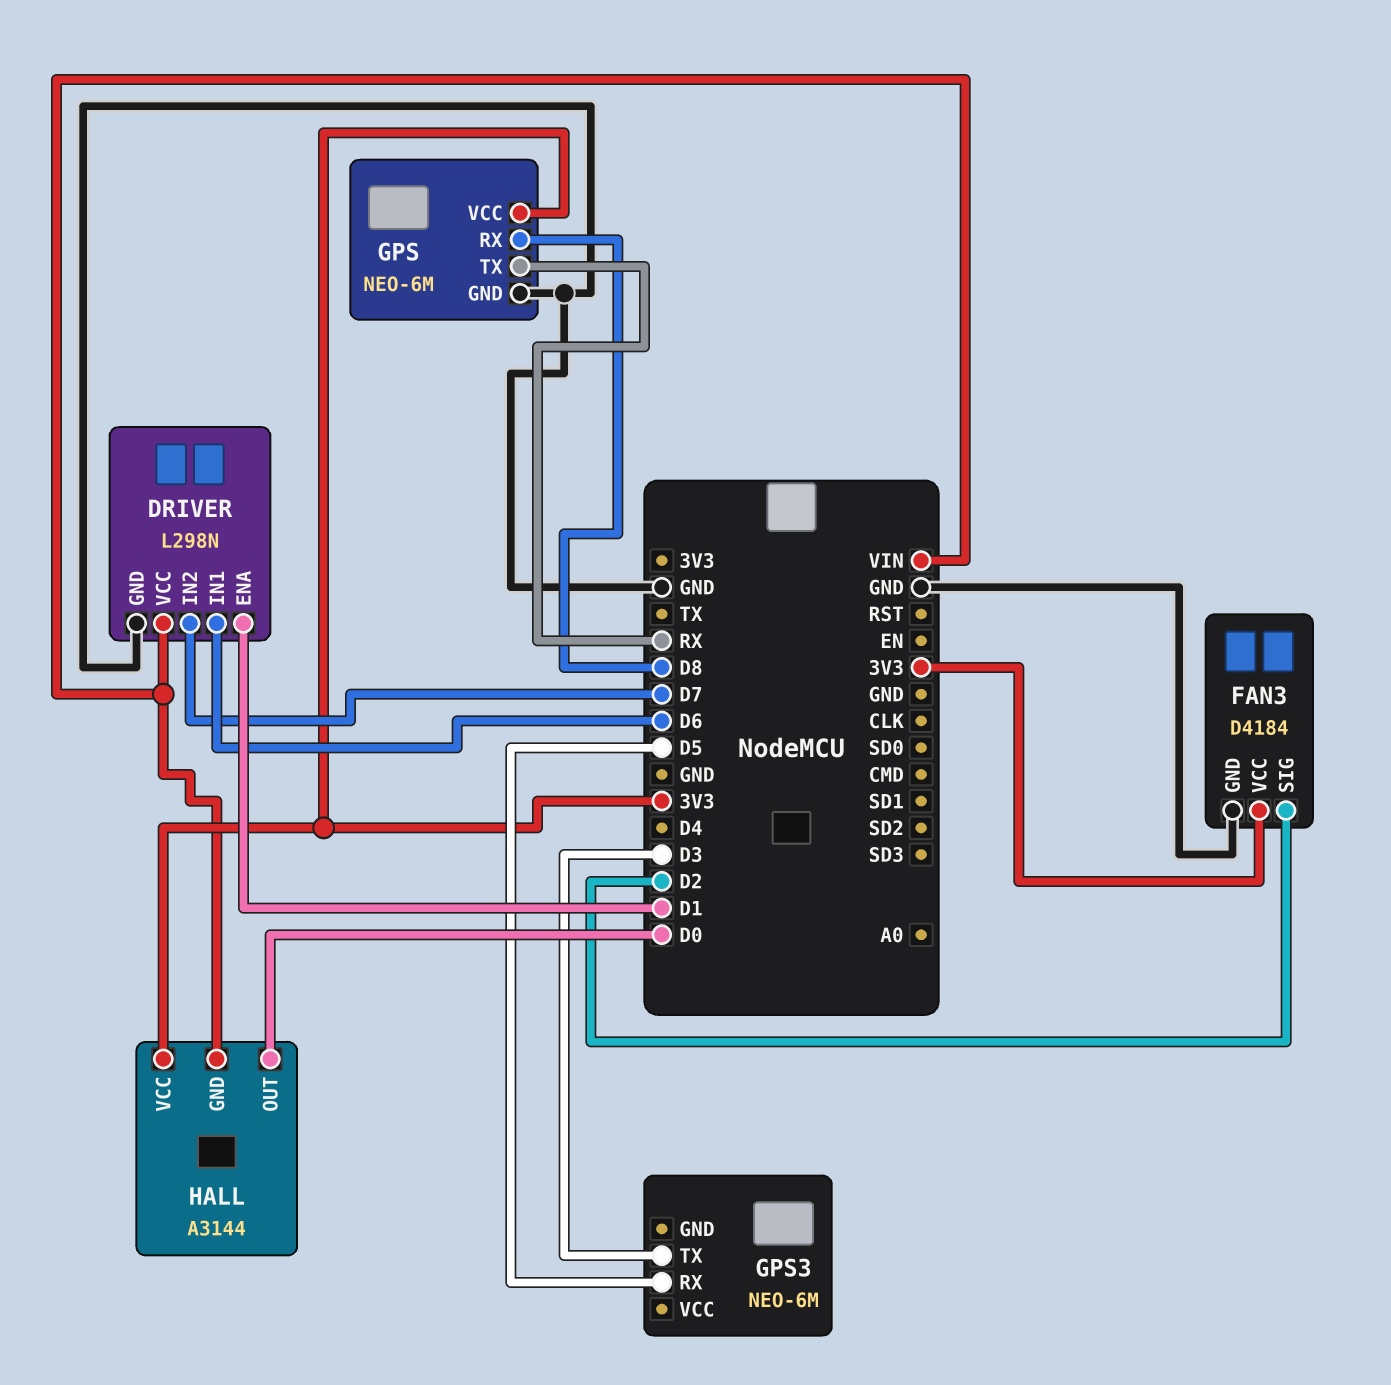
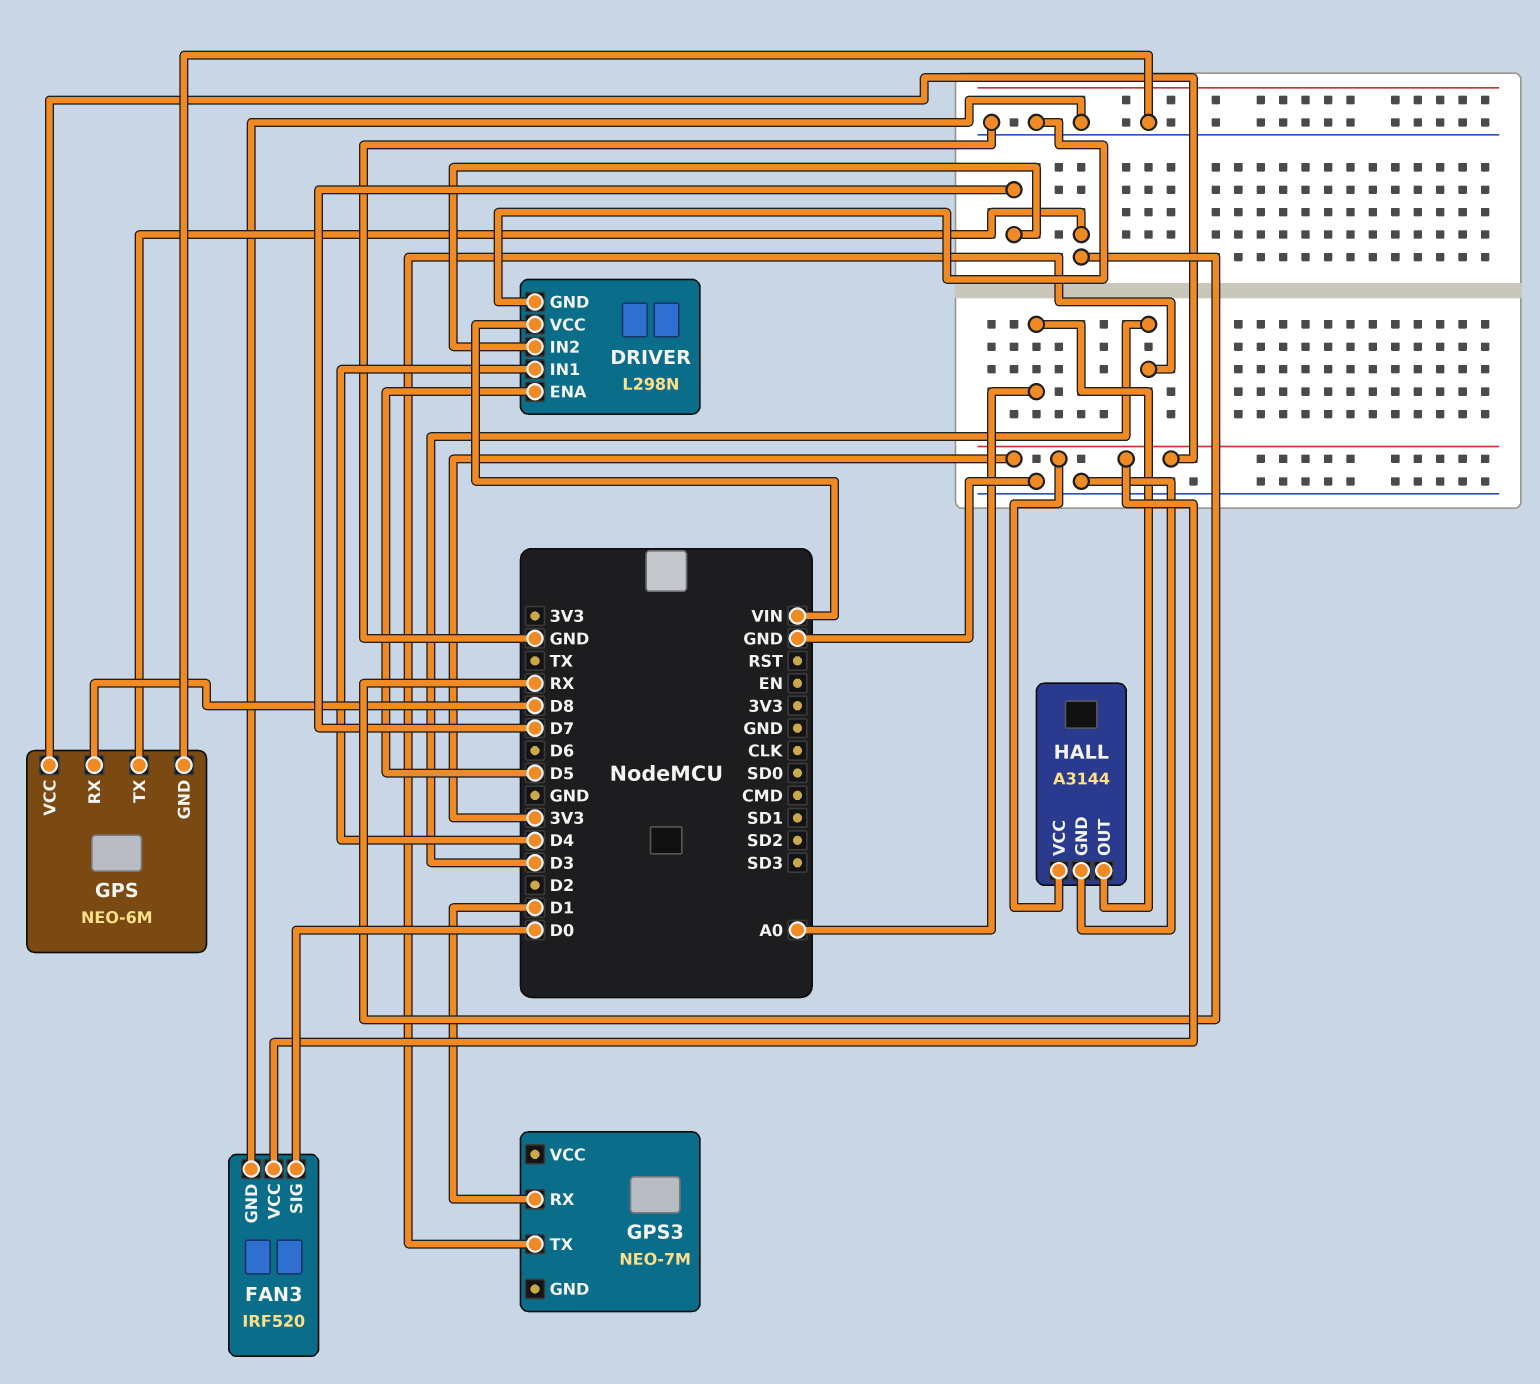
DRIVER pin ENA: D1 -> D5
DRIVER pin IN1: D6 -> D4
FAN3: D4184 -> IRF520
FAN3 pin SIG: D2 -> D0
GPS3: NEO-6M -> NEO-7M
GPS3 pin RX: D5 -> D1
HALL pin GND: VIN -> GND
HALL pin OUT: D0 -> A0

